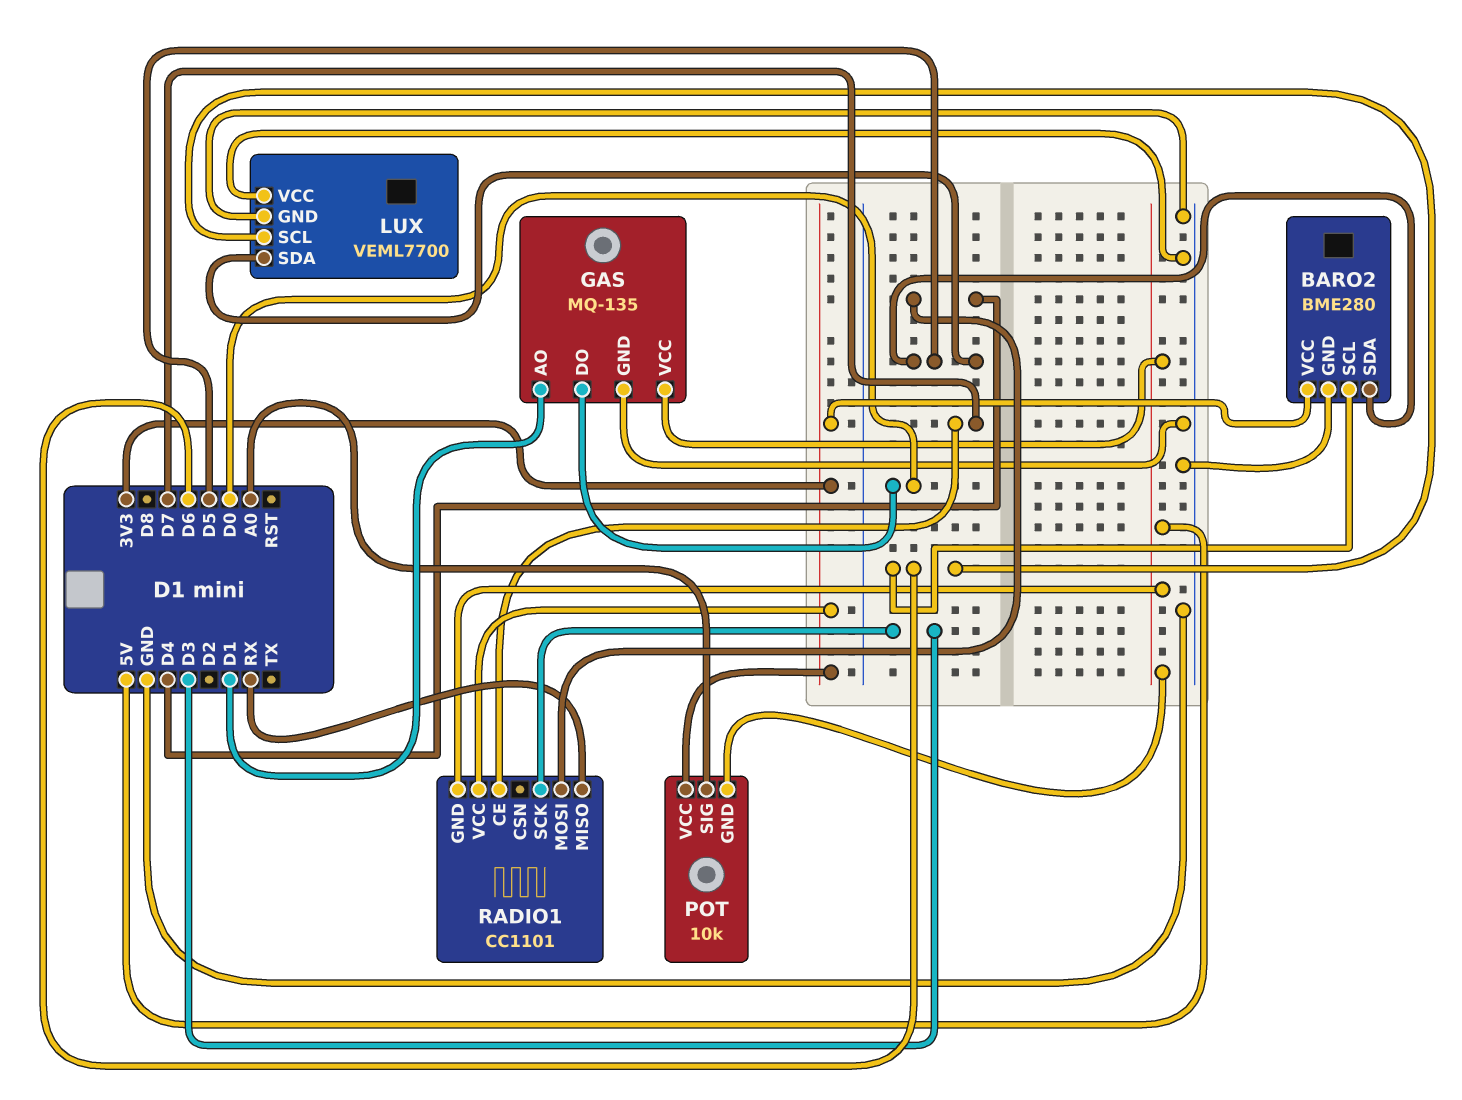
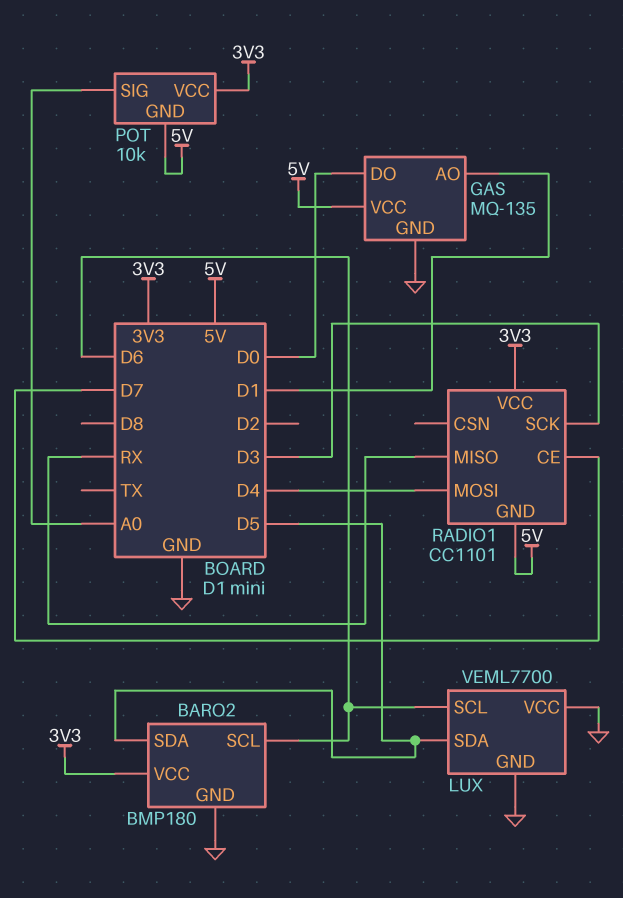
BARO2: BME280 -> BMP180

